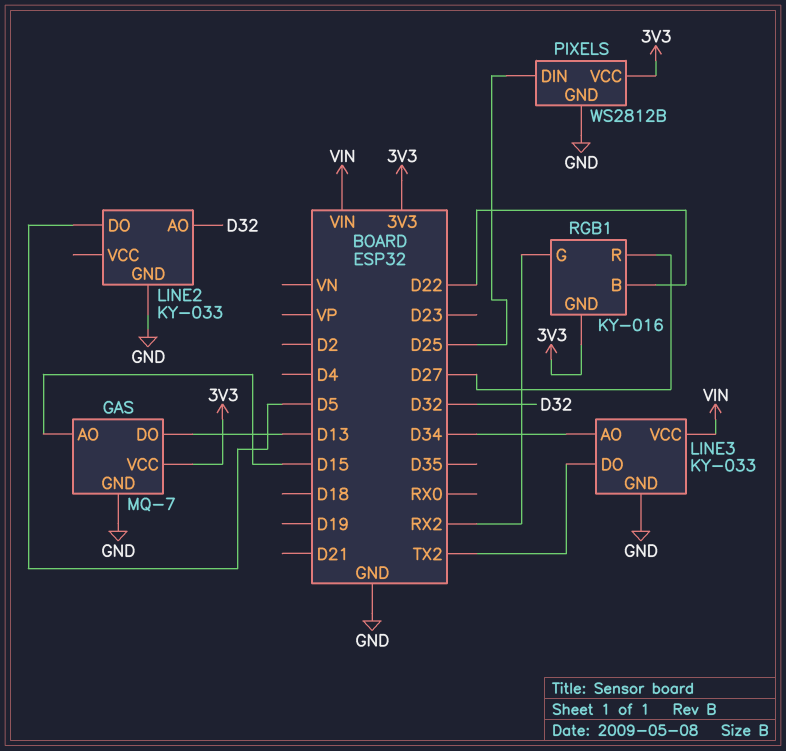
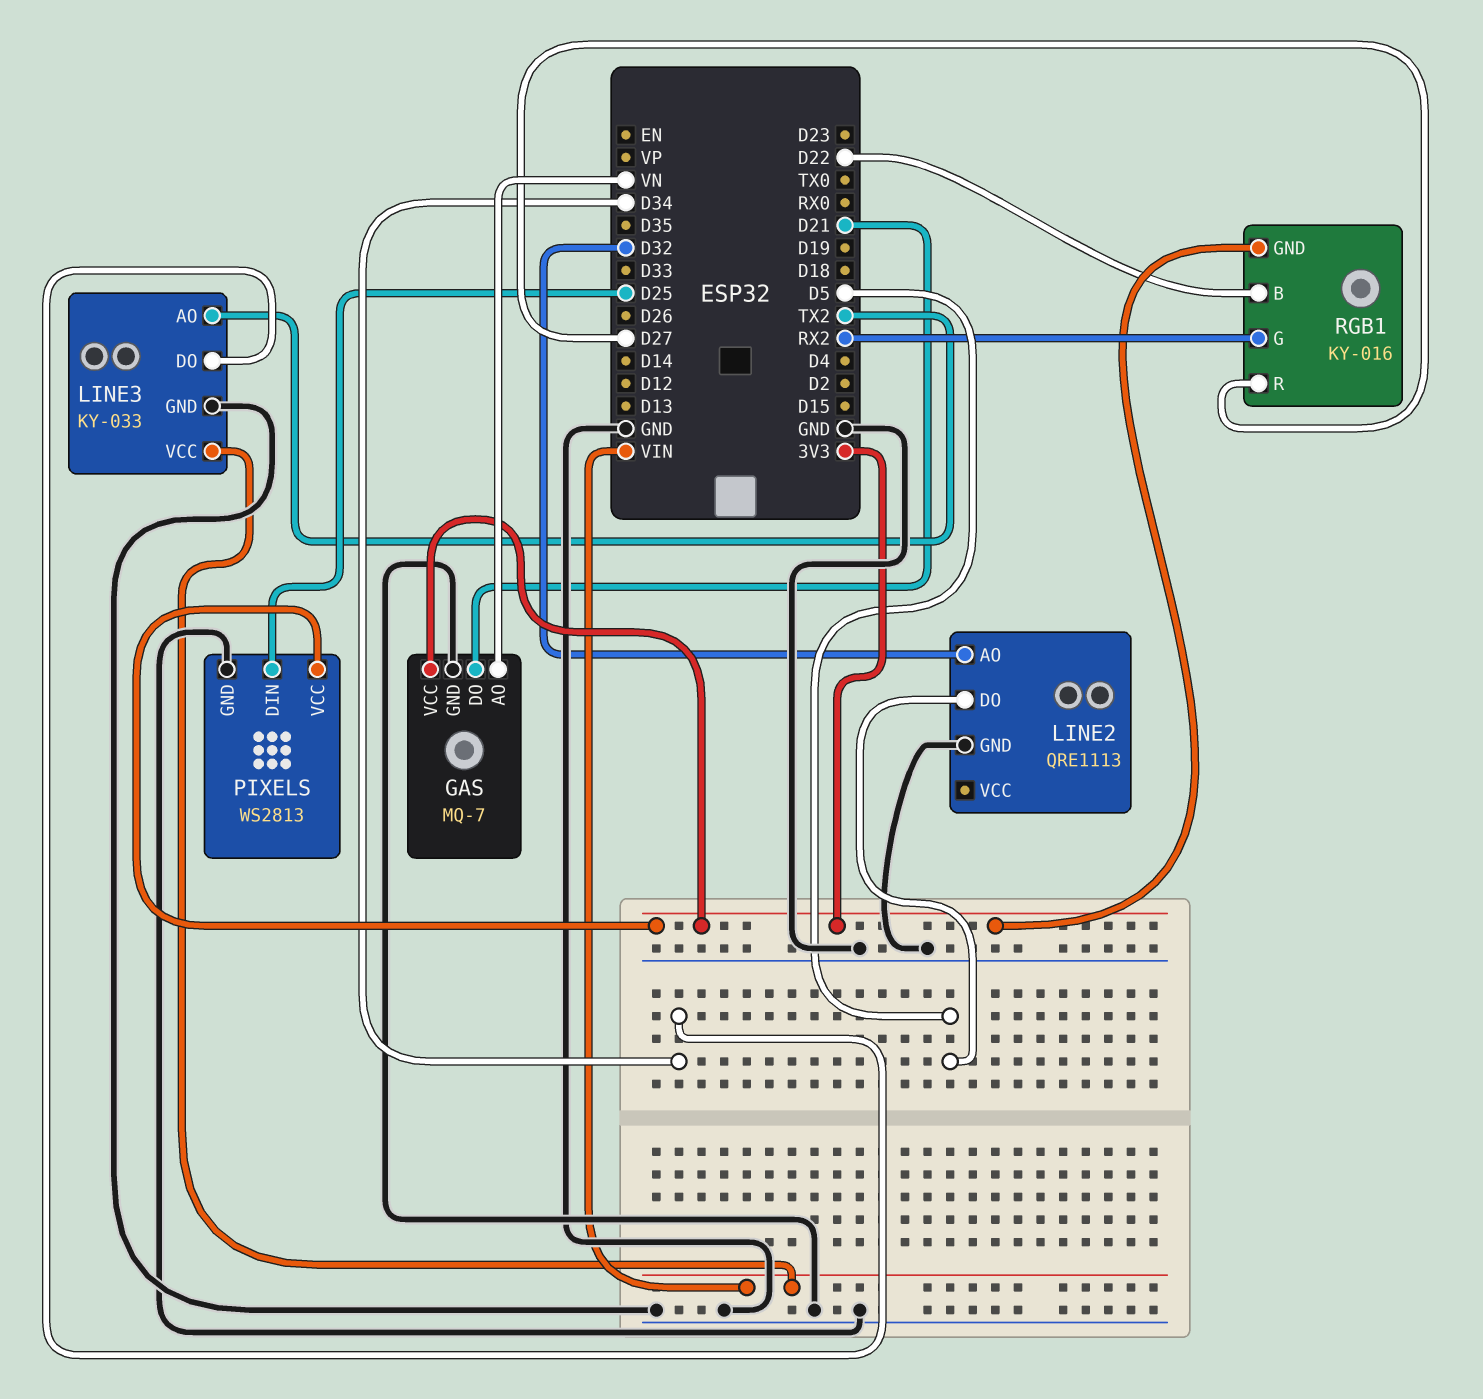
GAS pin AO: D15 -> VN
GAS pin DO: D13 -> D21
LINE2: KY-033 -> QRE1113
LINE3 pin AO: D34 -> TX2
LINE3 pin DO: TX2 -> D34
PIXELS: WS2812B -> WS2813

